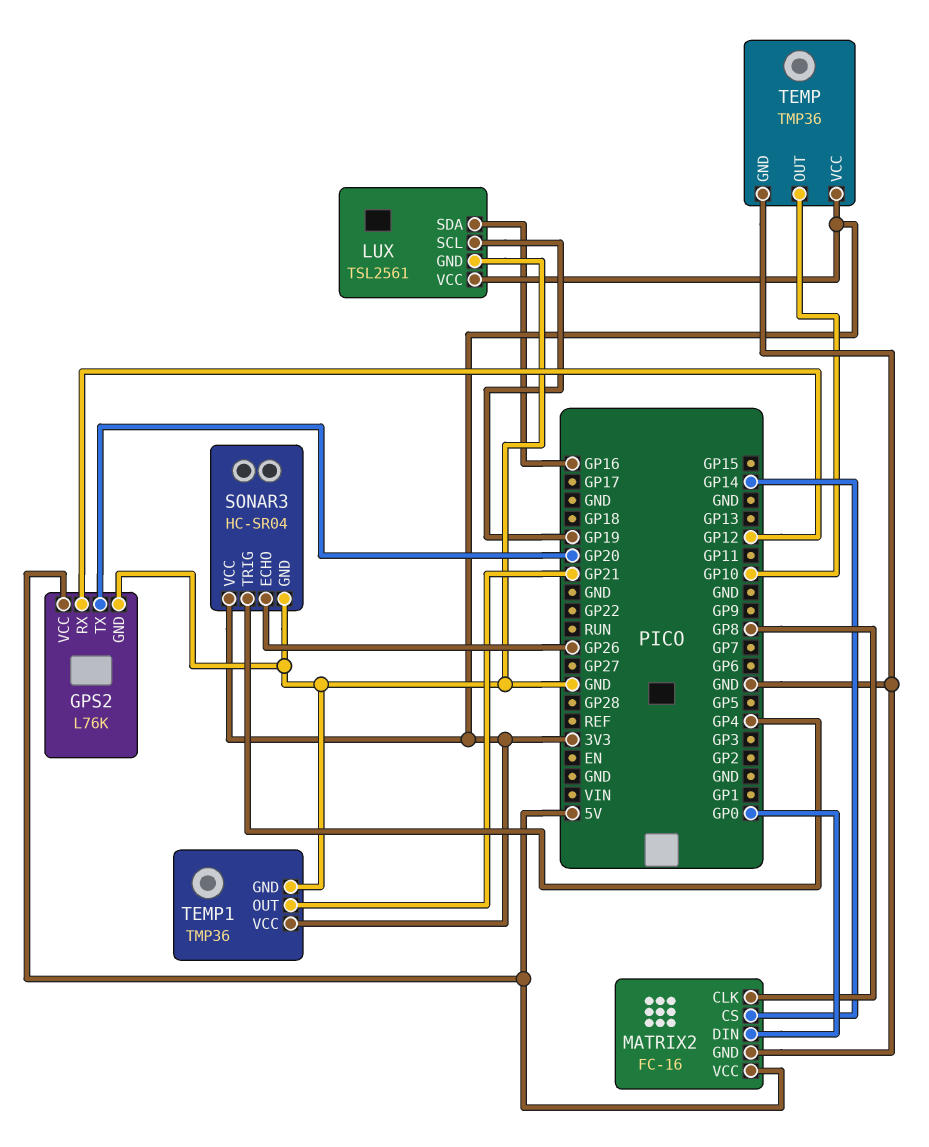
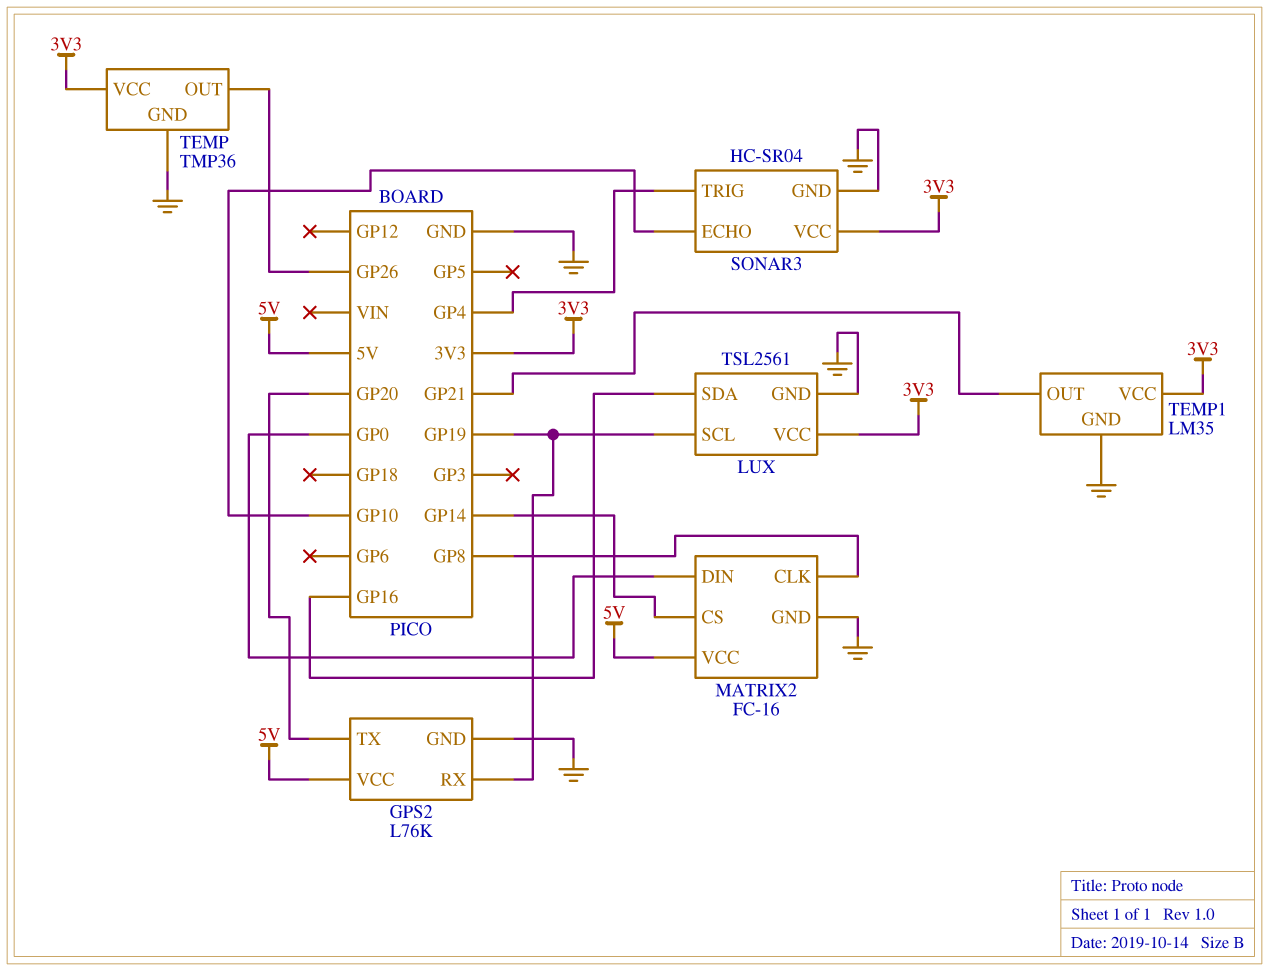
GPS2 pin RX: GP12 -> GP19
SONAR3 pin ECHO: GP26 -> GP10
TEMP pin OUT: GP10 -> GP26
TEMP1: TMP36 -> LM35

